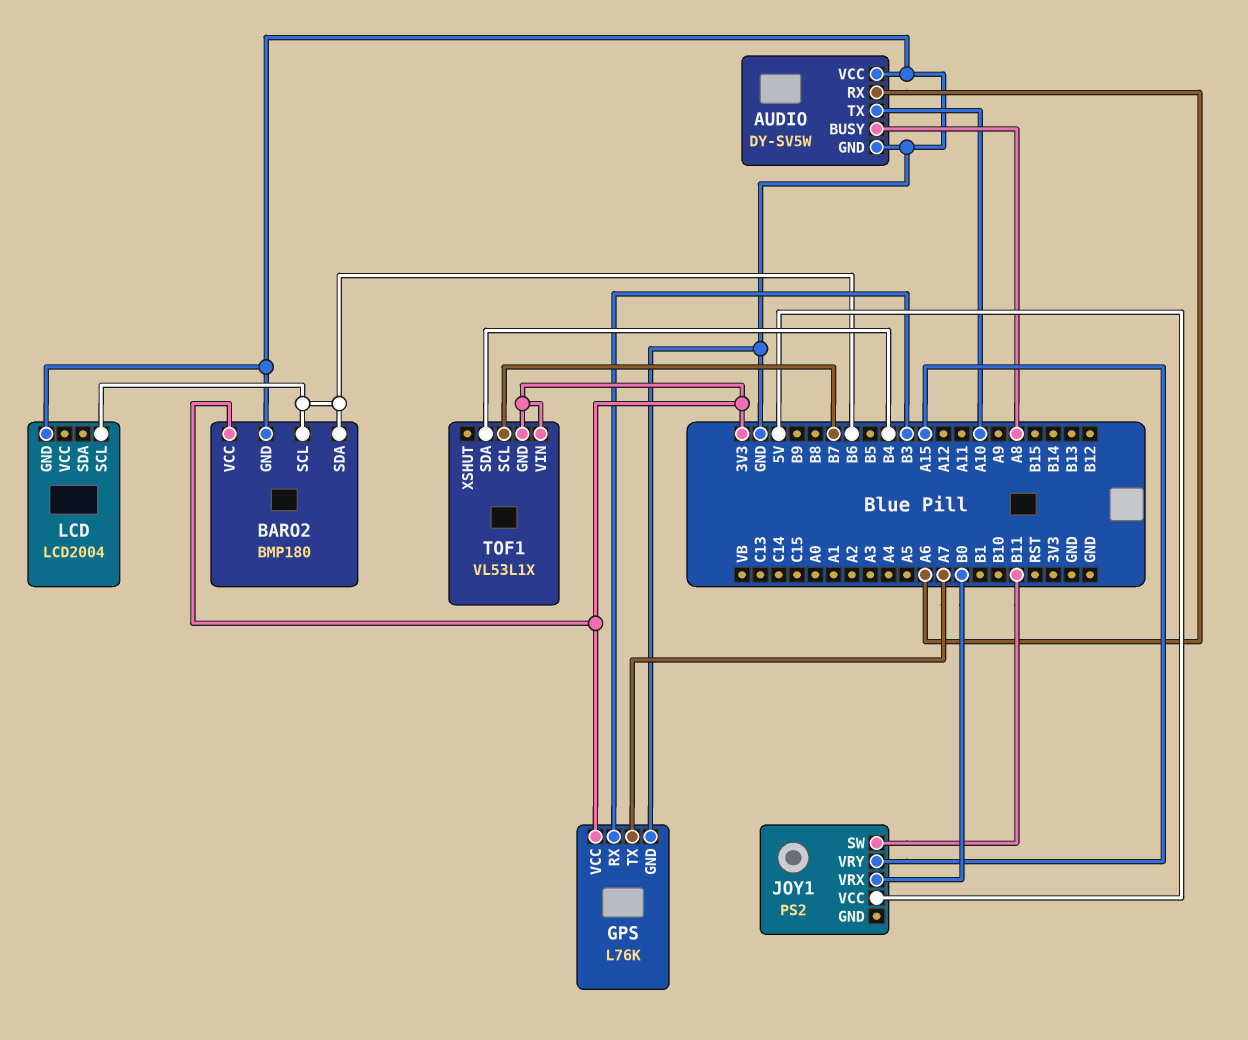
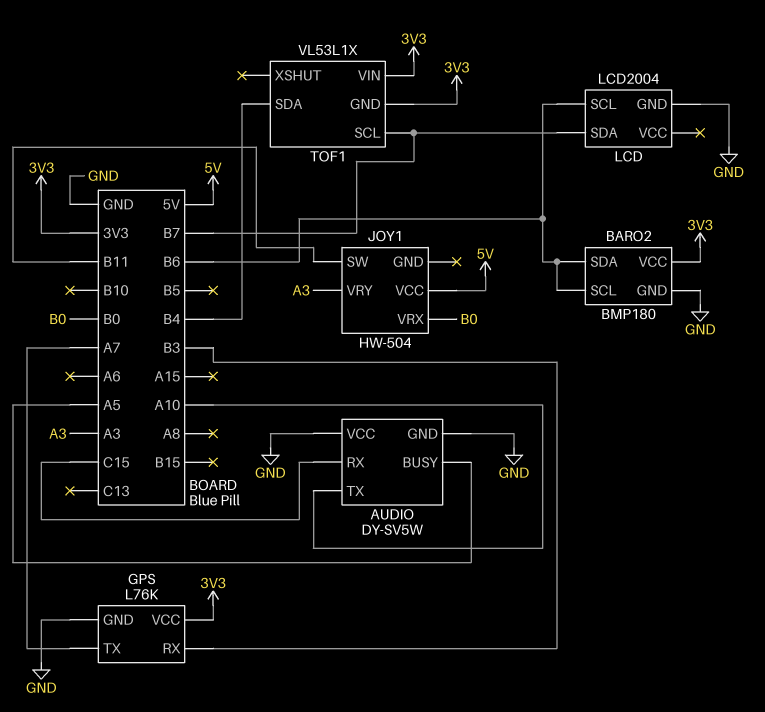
AUDIO pin BUSY: A8 -> A5
AUDIO pin RX: A6 -> C15
JOY1: PS2 -> HW-504
JOY1 pin VRY: A15 -> A3
LCD pin SDA: none -> B7

